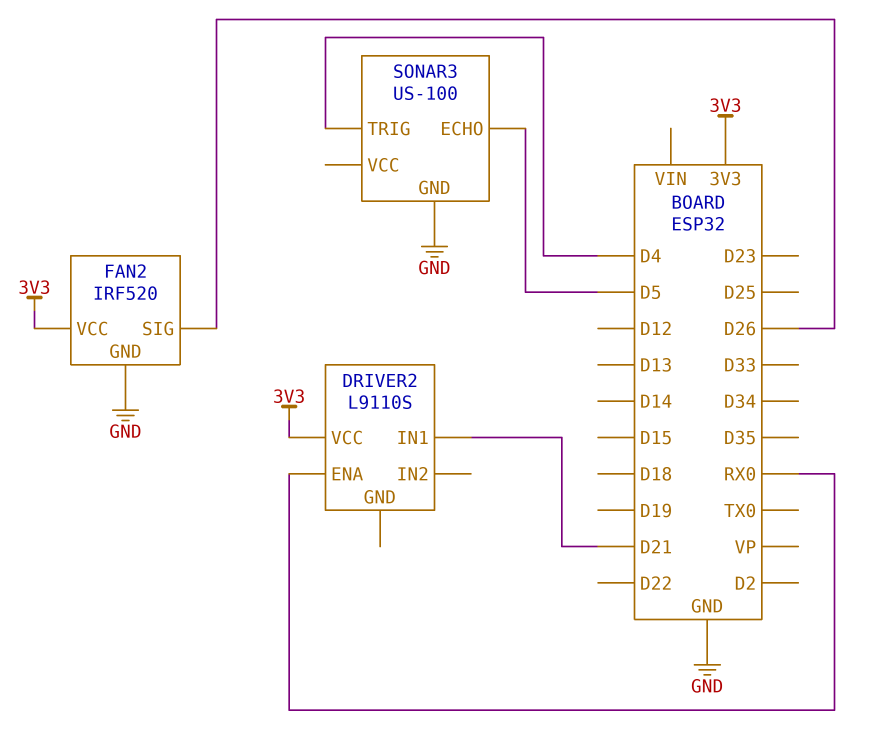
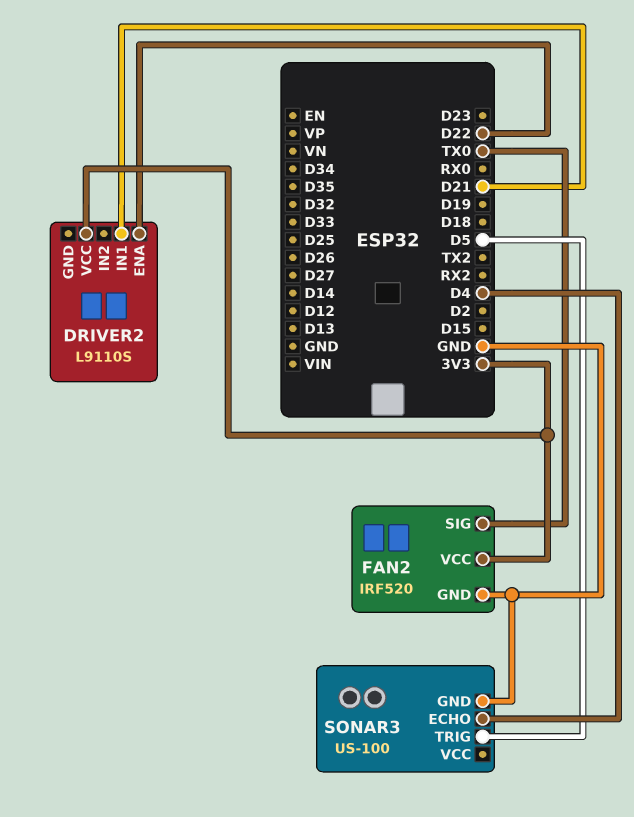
DRIVER2 pin ENA: RX0 -> D22
FAN2 pin SIG: D26 -> TX0
SONAR3 pin ECHO: D5 -> D4
SONAR3 pin TRIG: D4 -> D5

